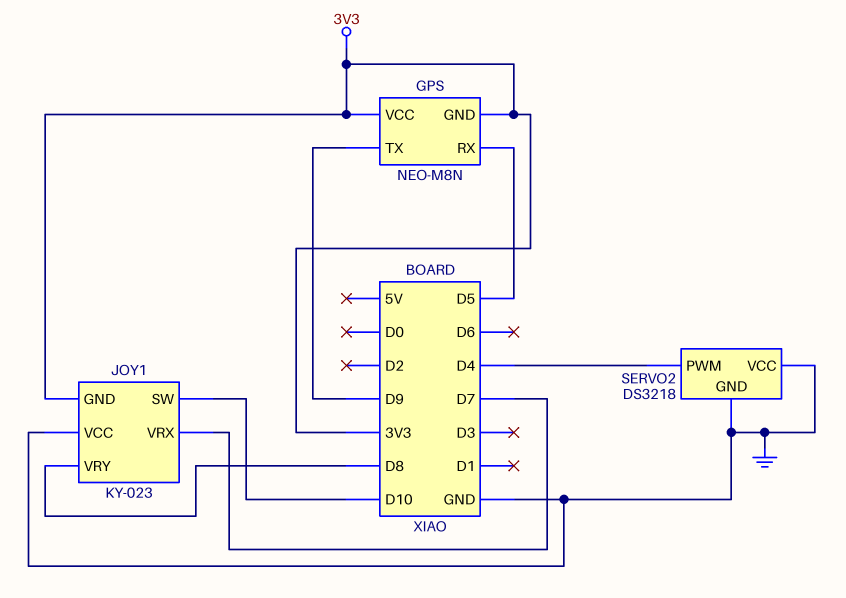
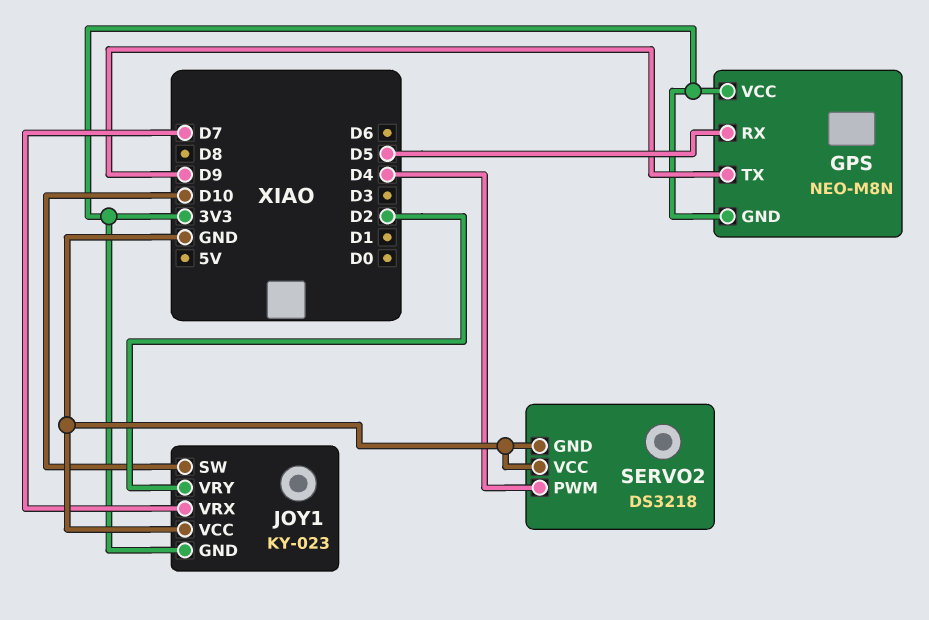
JOY1 pin VRY: D8 -> D2

